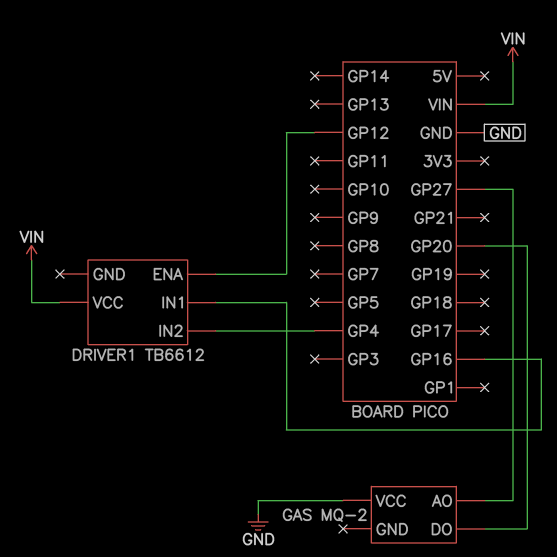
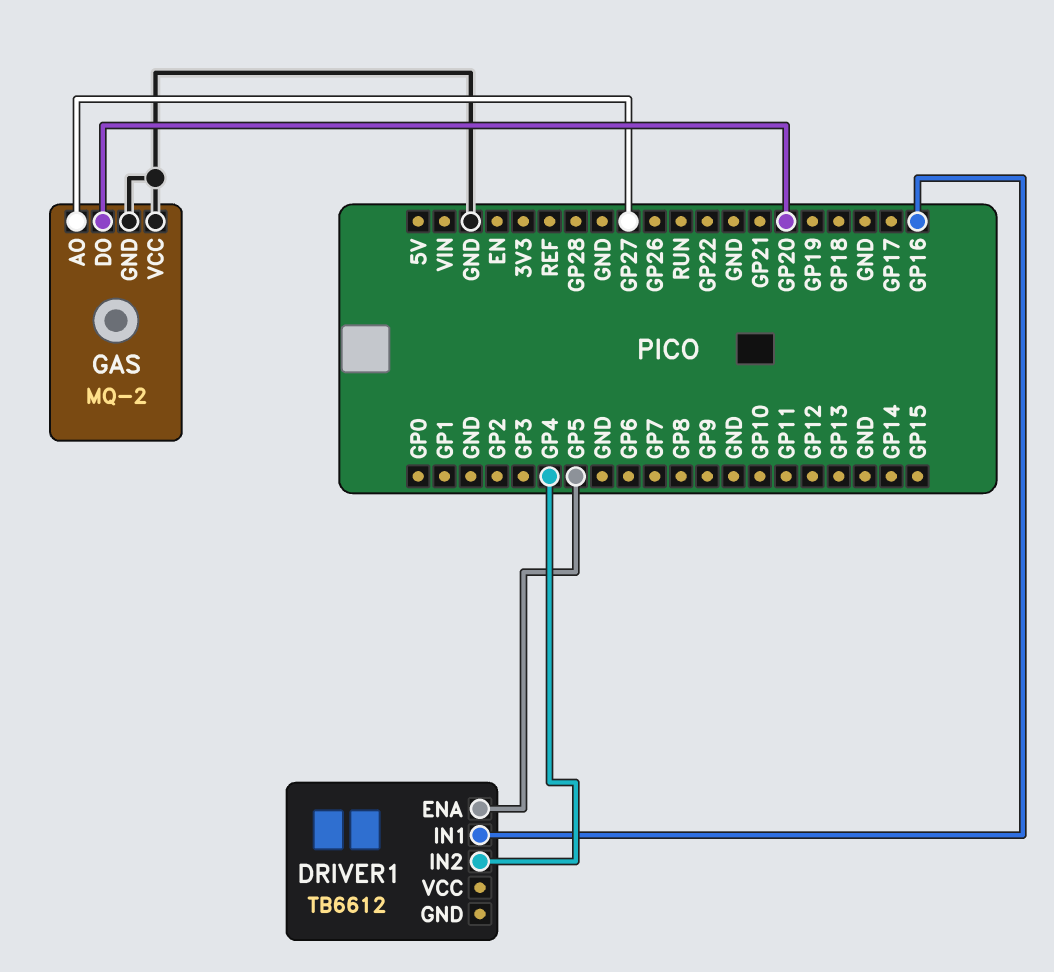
DRIVER1 pin ENA: GP12 -> GP5
DRIVER1 pin VCC: VIN -> none
GAS pin GND: none -> GND

